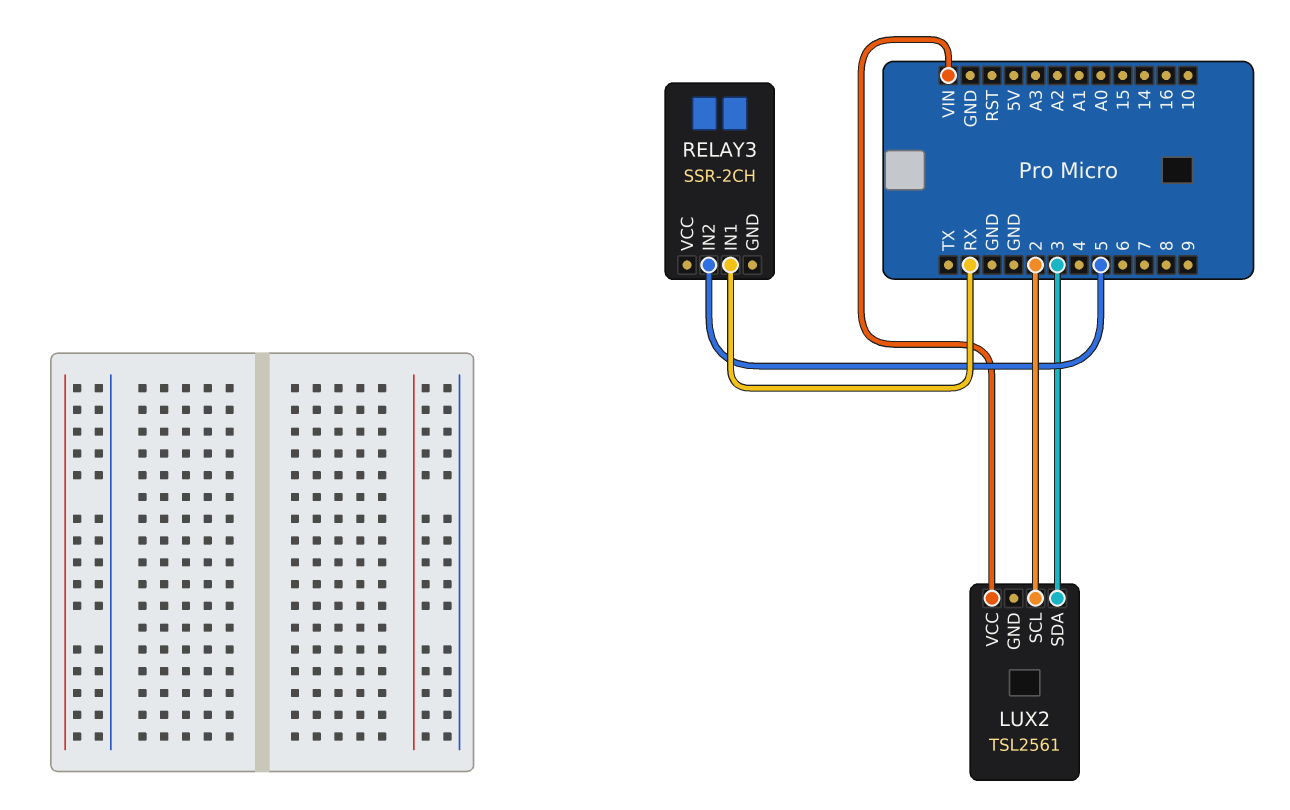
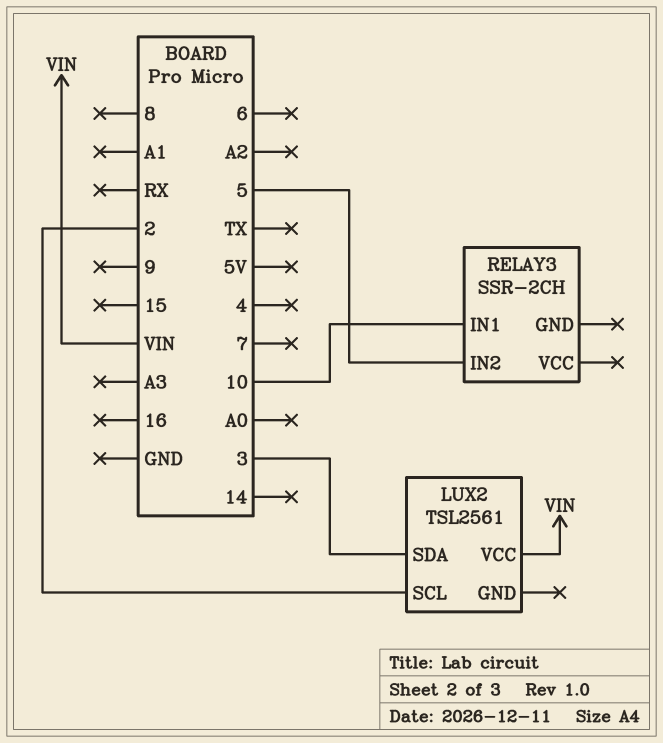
RELAY3 pin IN1: RX -> 10

